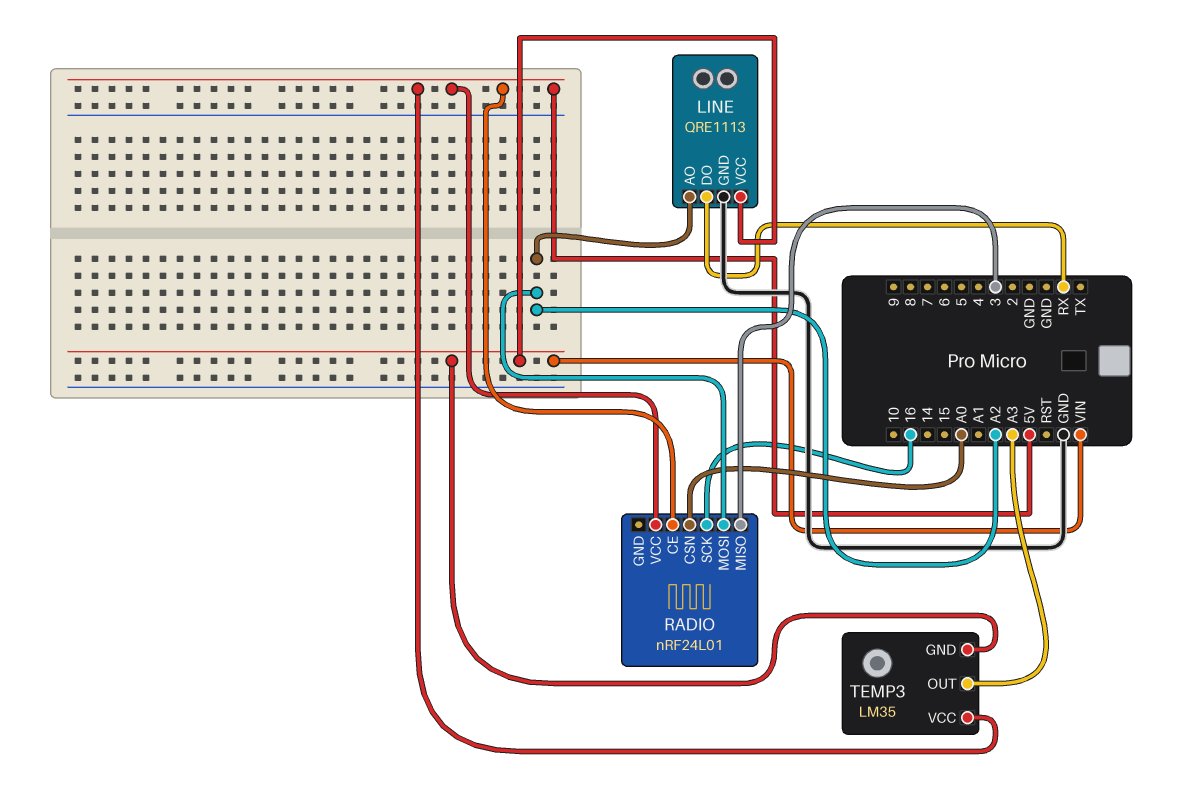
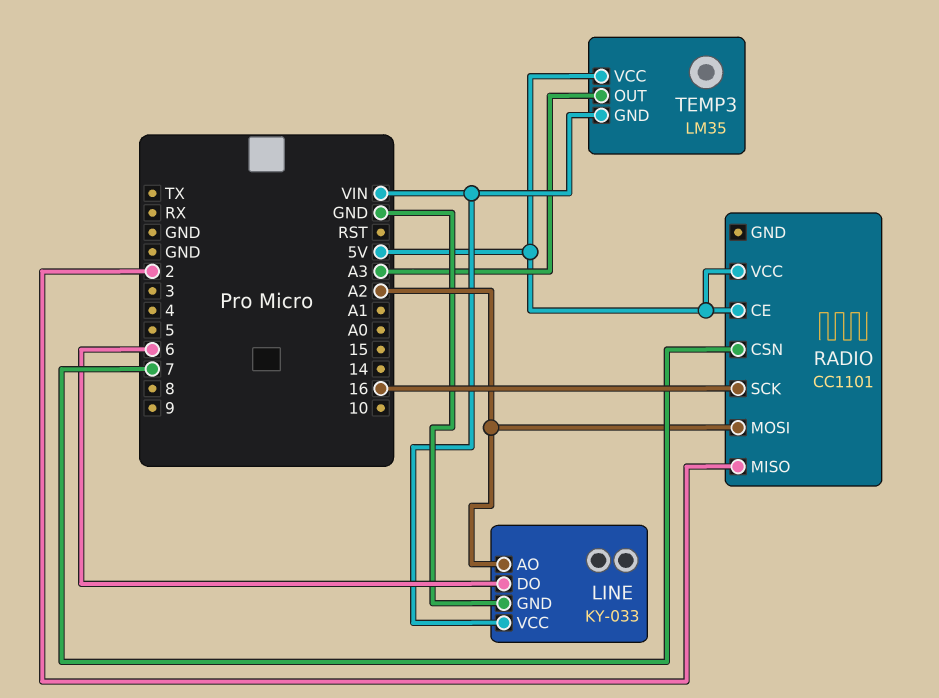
LINE: QRE1113 -> KY-033
LINE pin DO: RX -> 6
RADIO: nRF24L01 -> CC1101
RADIO pin CSN: A0 -> 7
RADIO pin MISO: 3 -> 2

